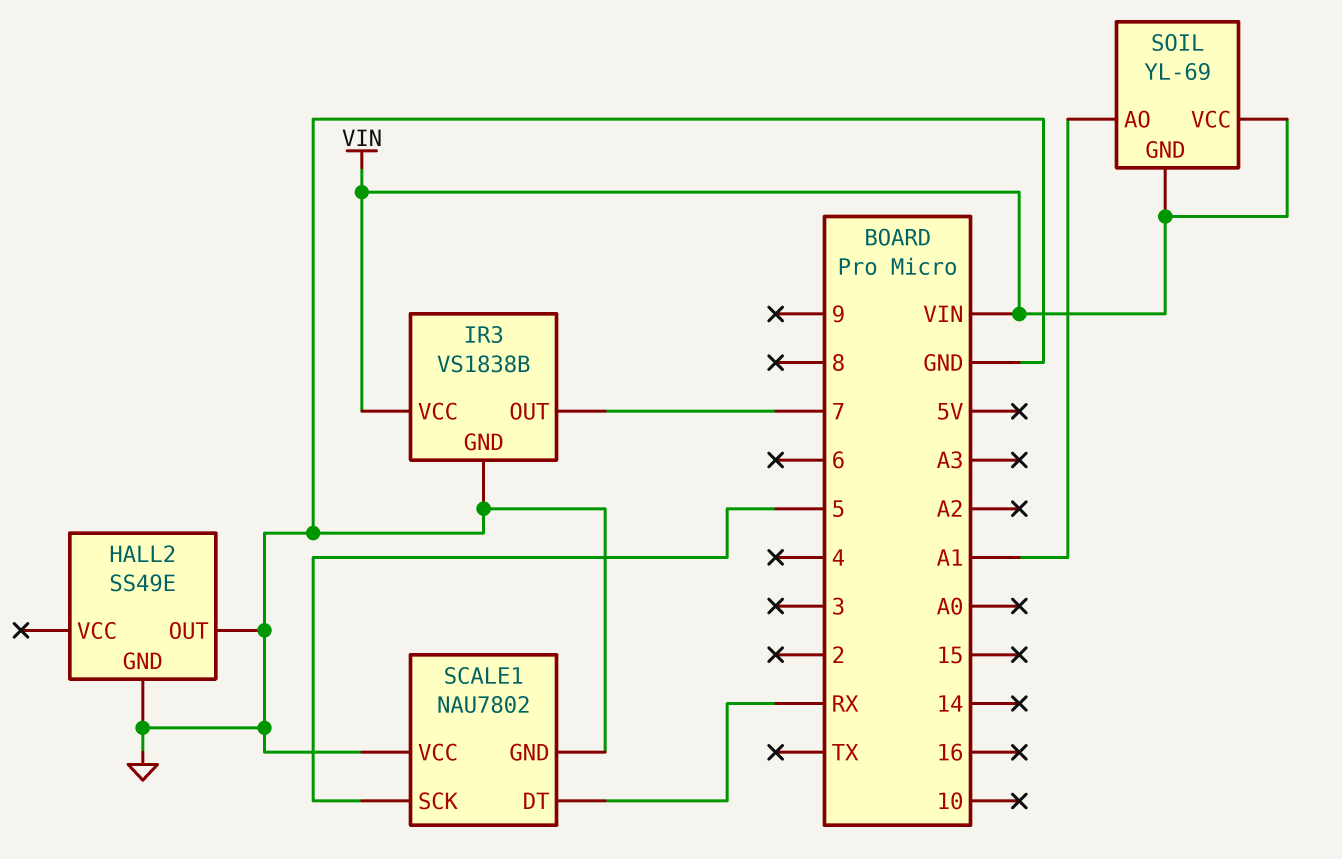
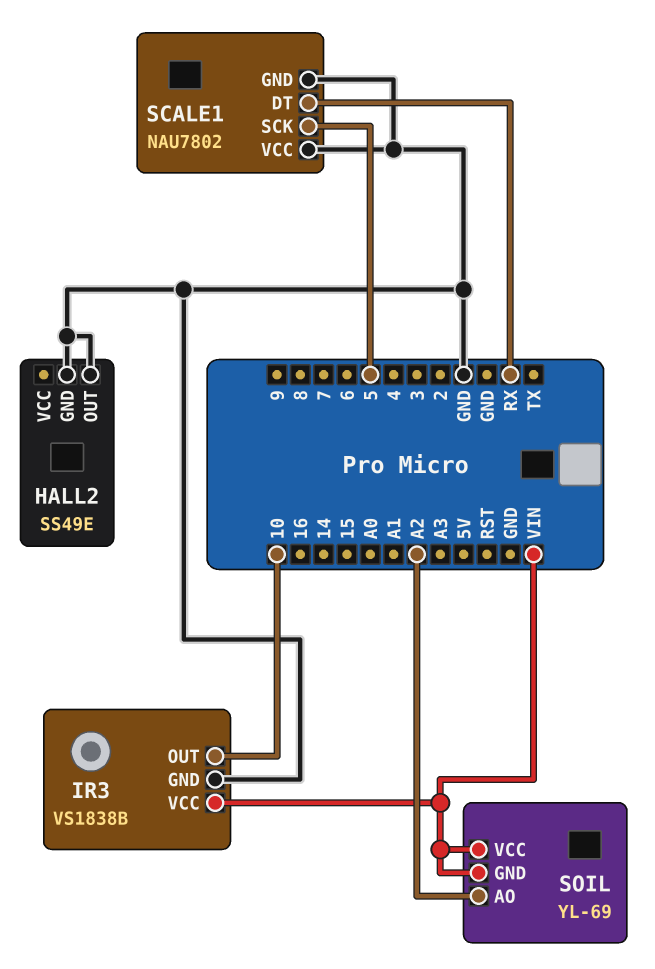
IR3 pin OUT: 7 -> 10
SOIL pin AO: A1 -> A2

